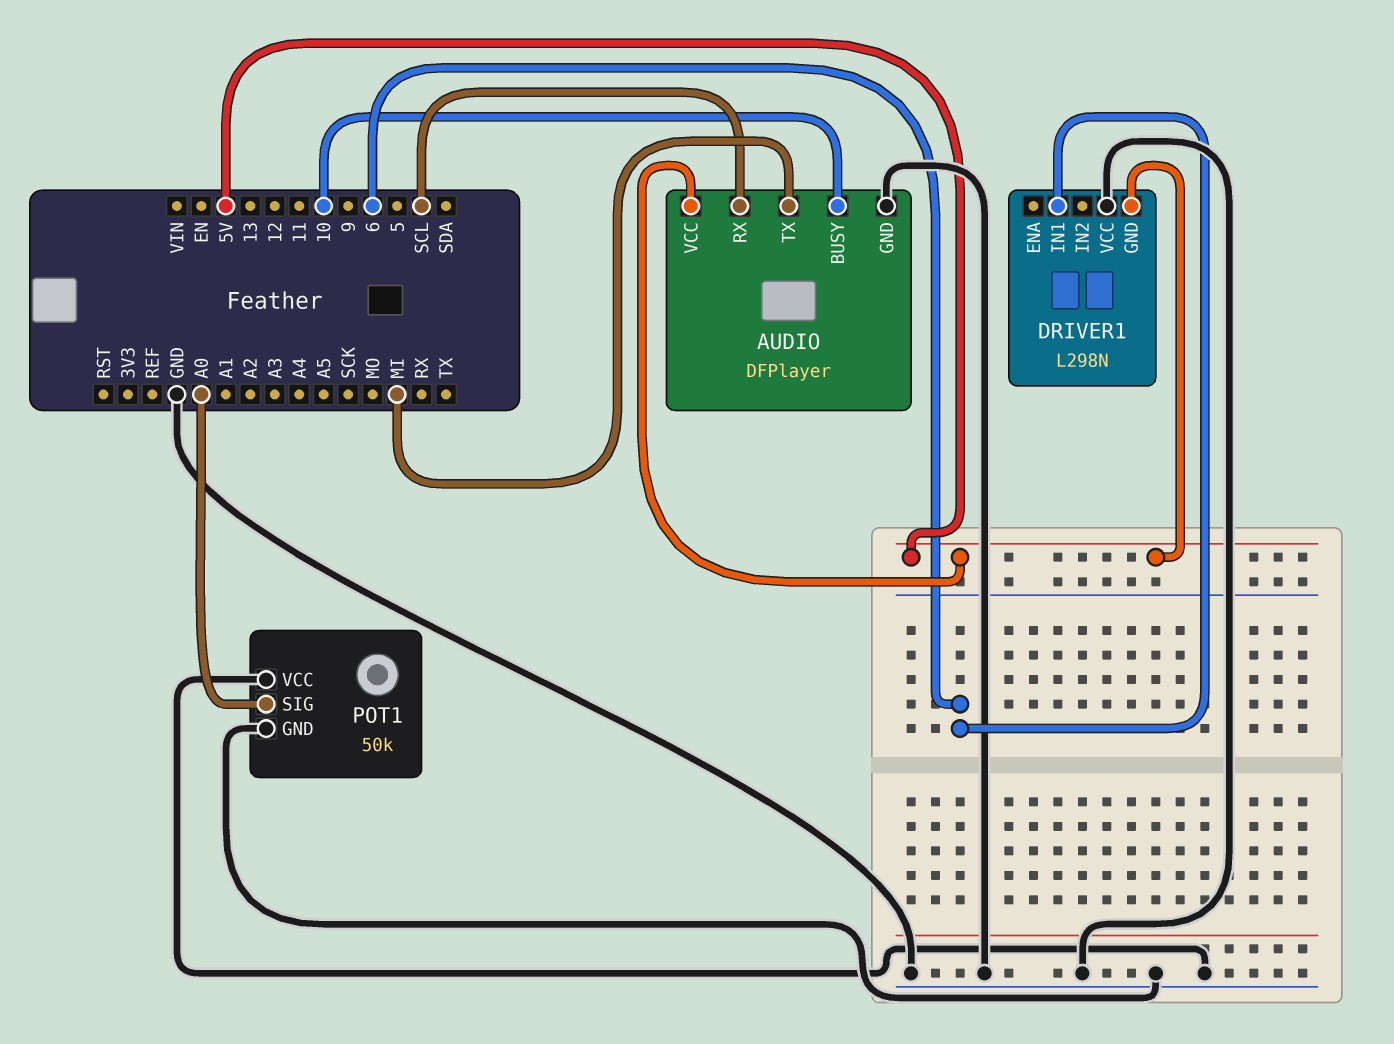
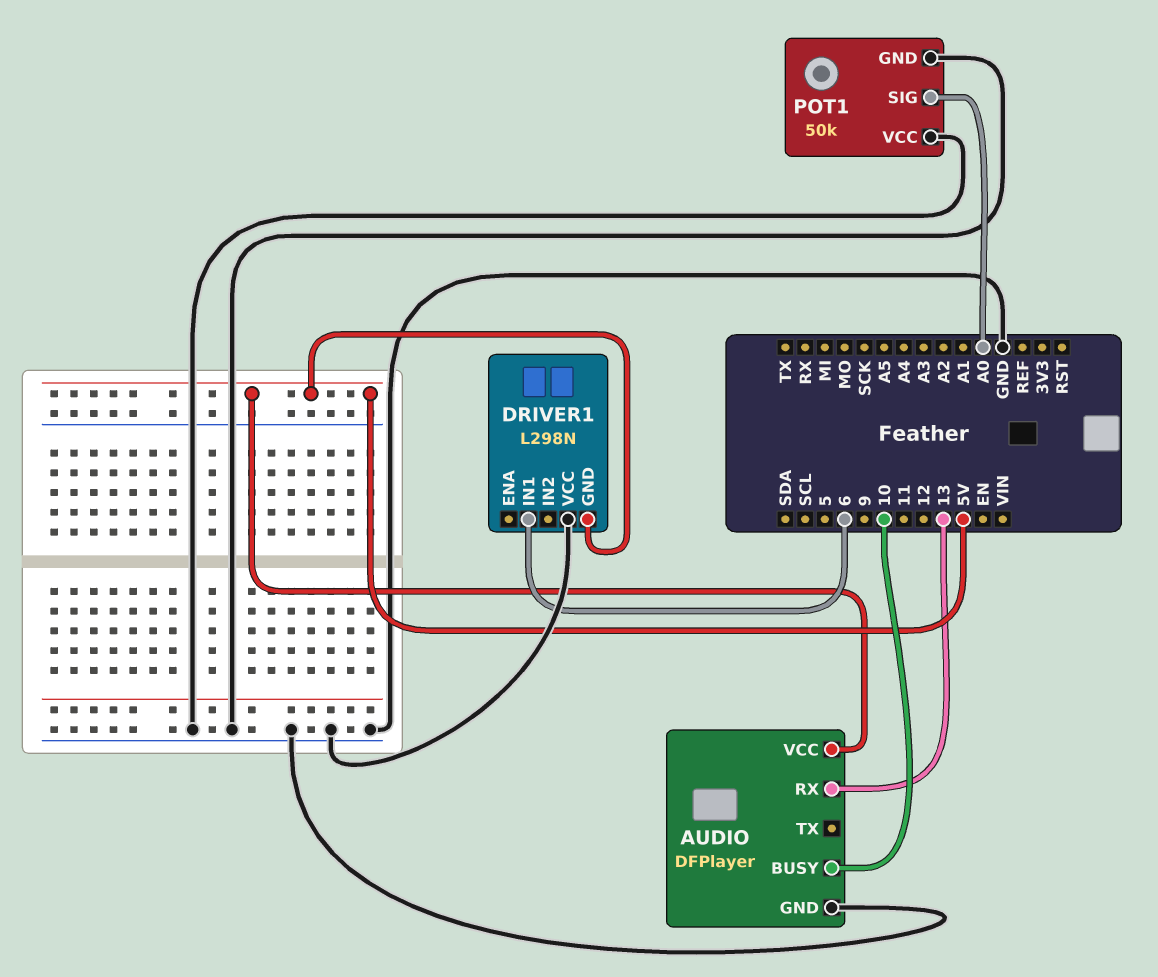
AUDIO pin RX: SCL -> 13
AUDIO pin TX: MI -> none

